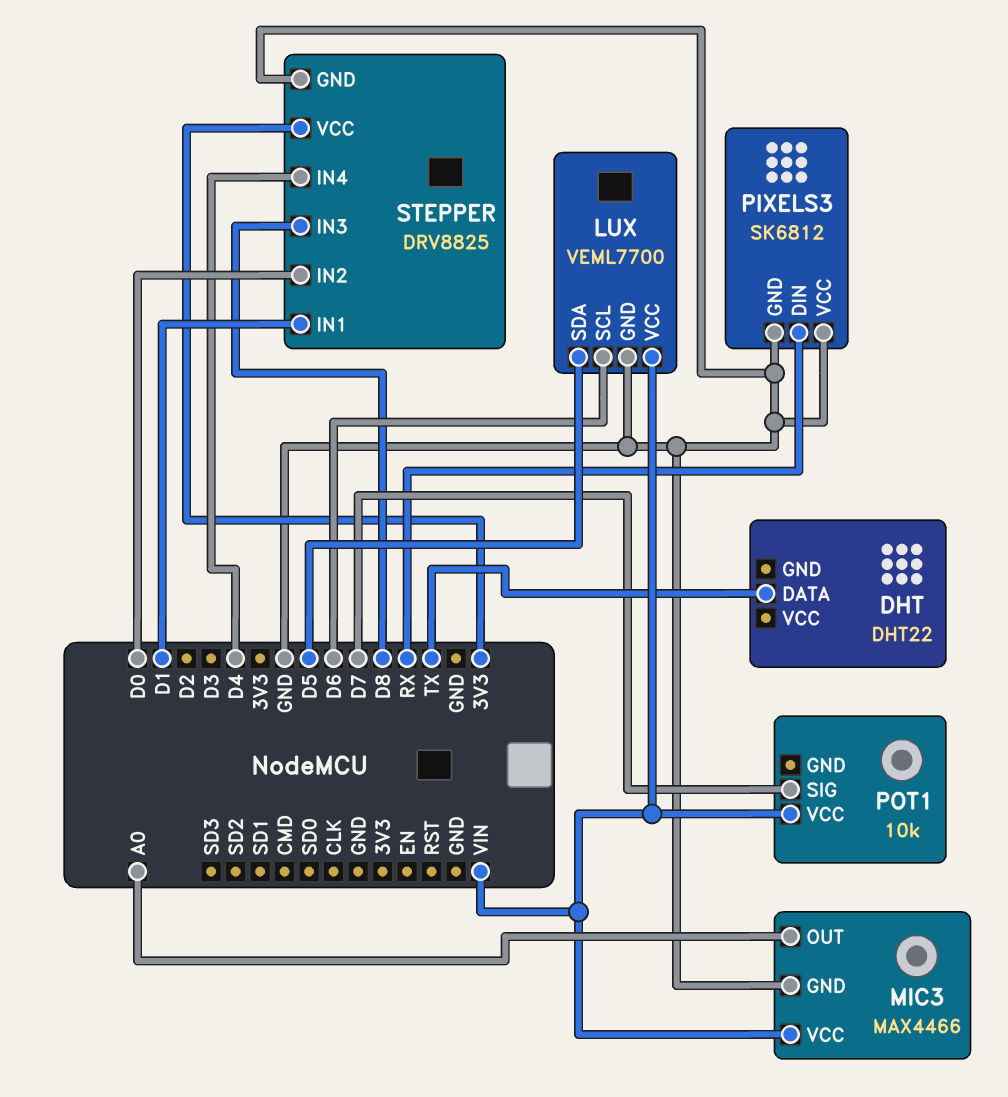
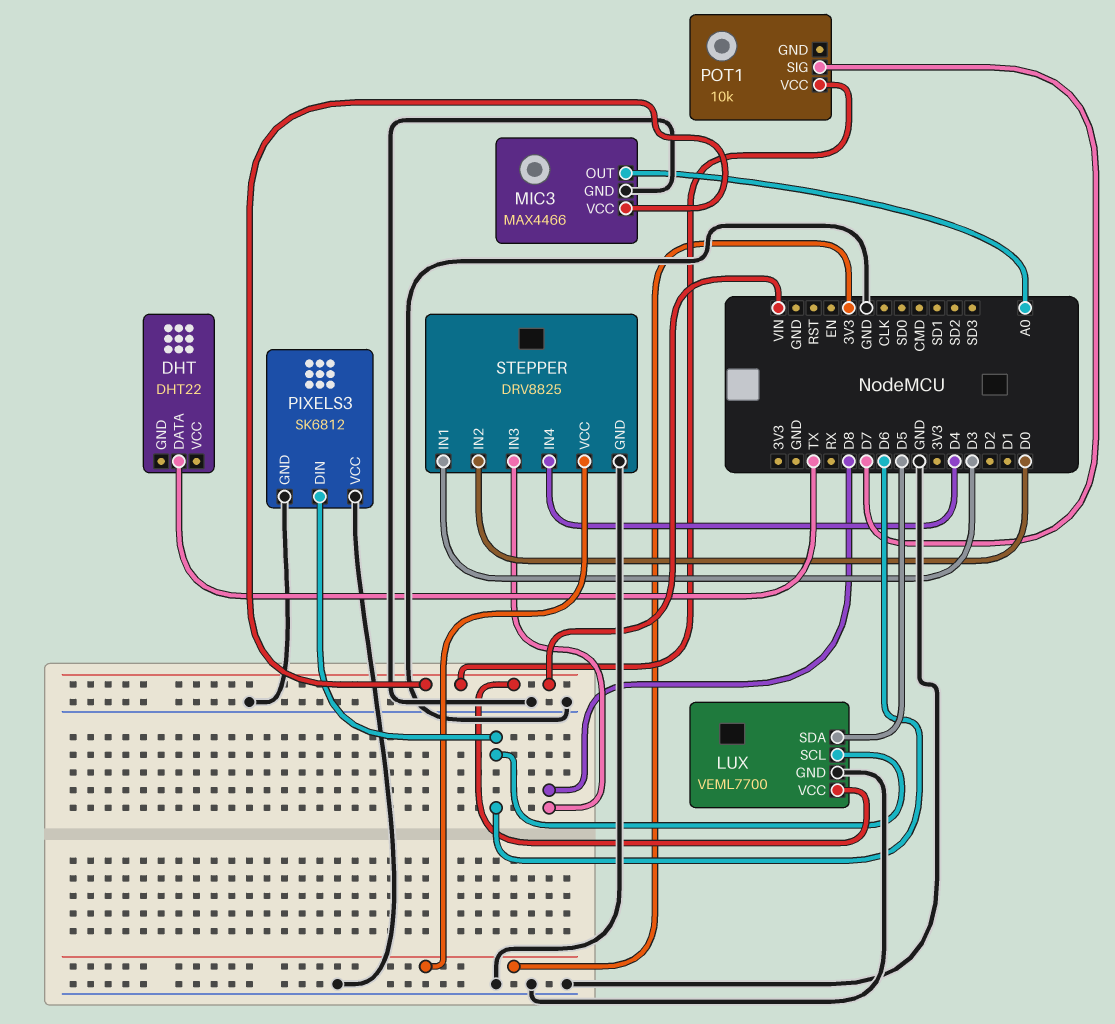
PIXELS3 pin DIN: RX -> D6
STEPPER pin IN1: D1 -> D3

